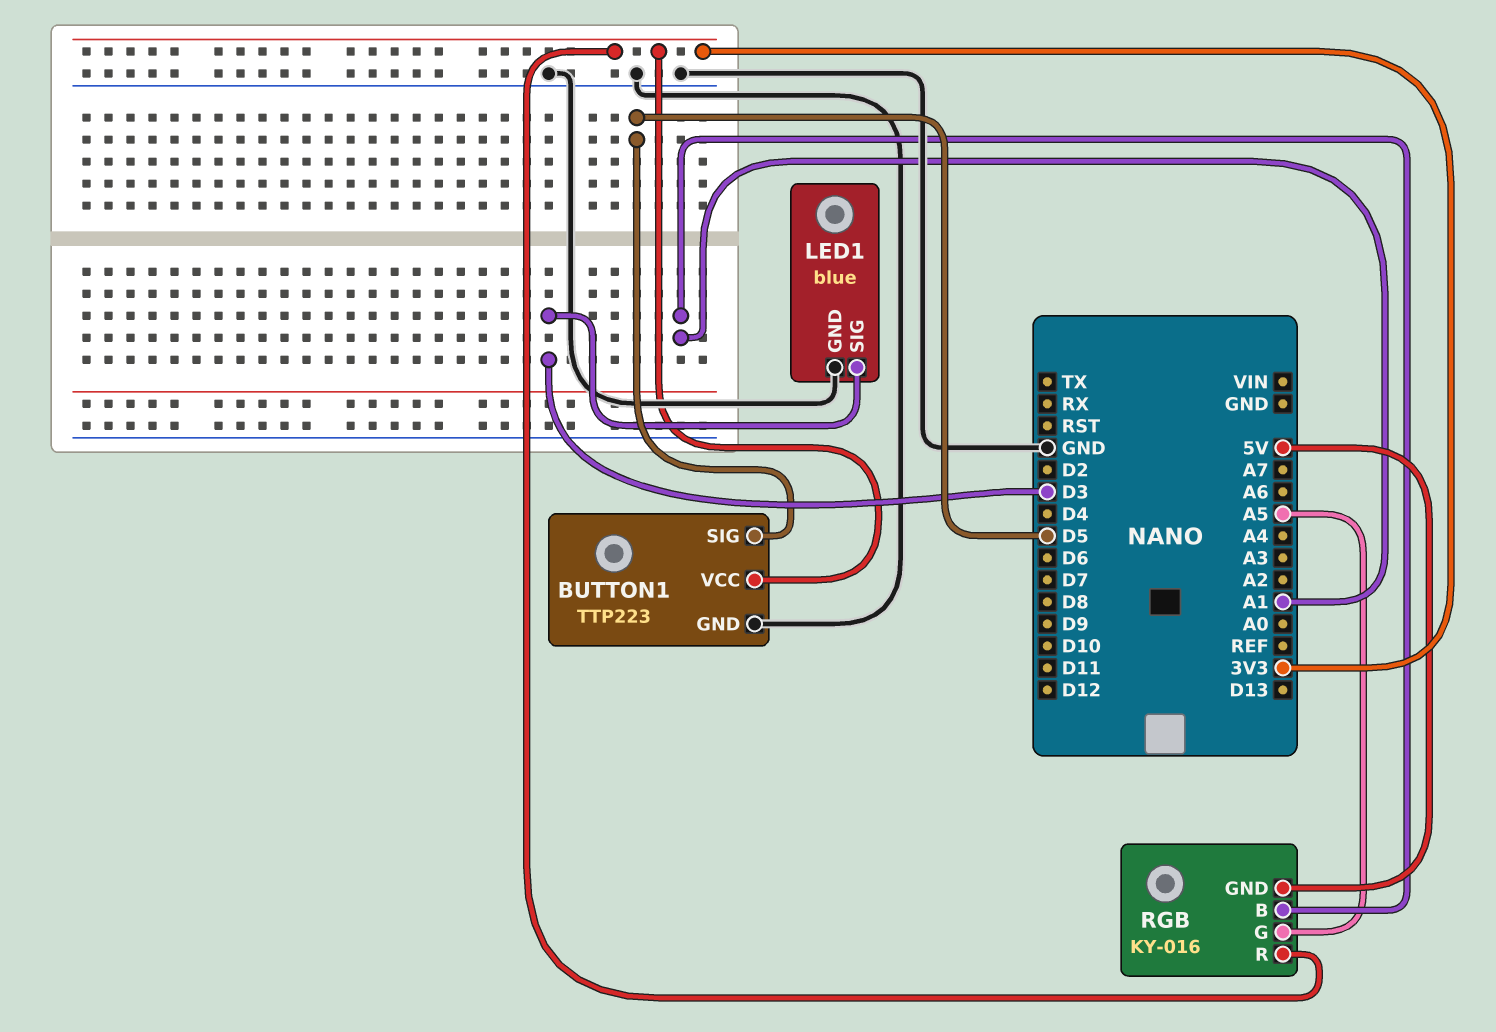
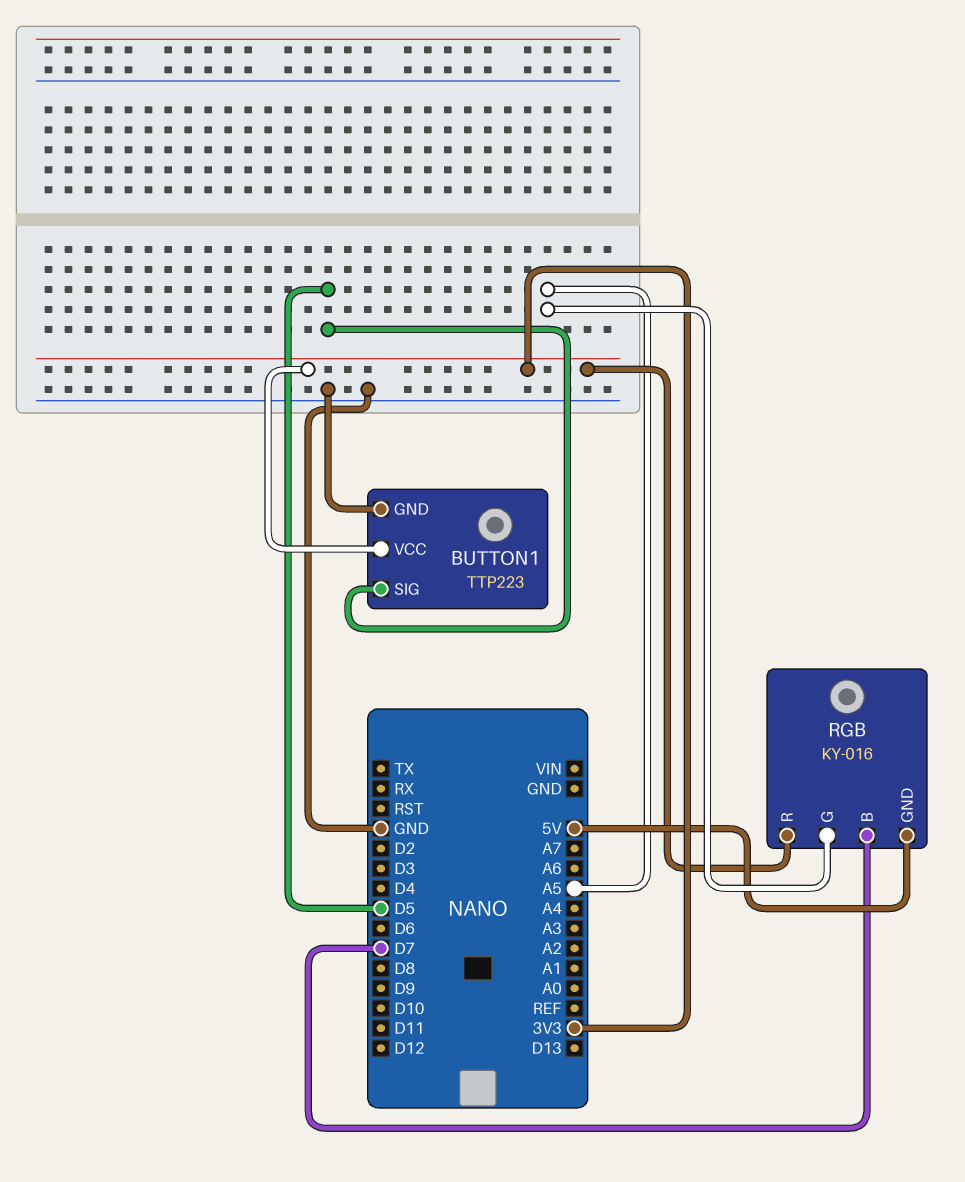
LED1: blue -> none
LED1 pin GND: GND -> none
LED1 pin SIG: D3 -> none
RGB pin B: A1 -> D7

